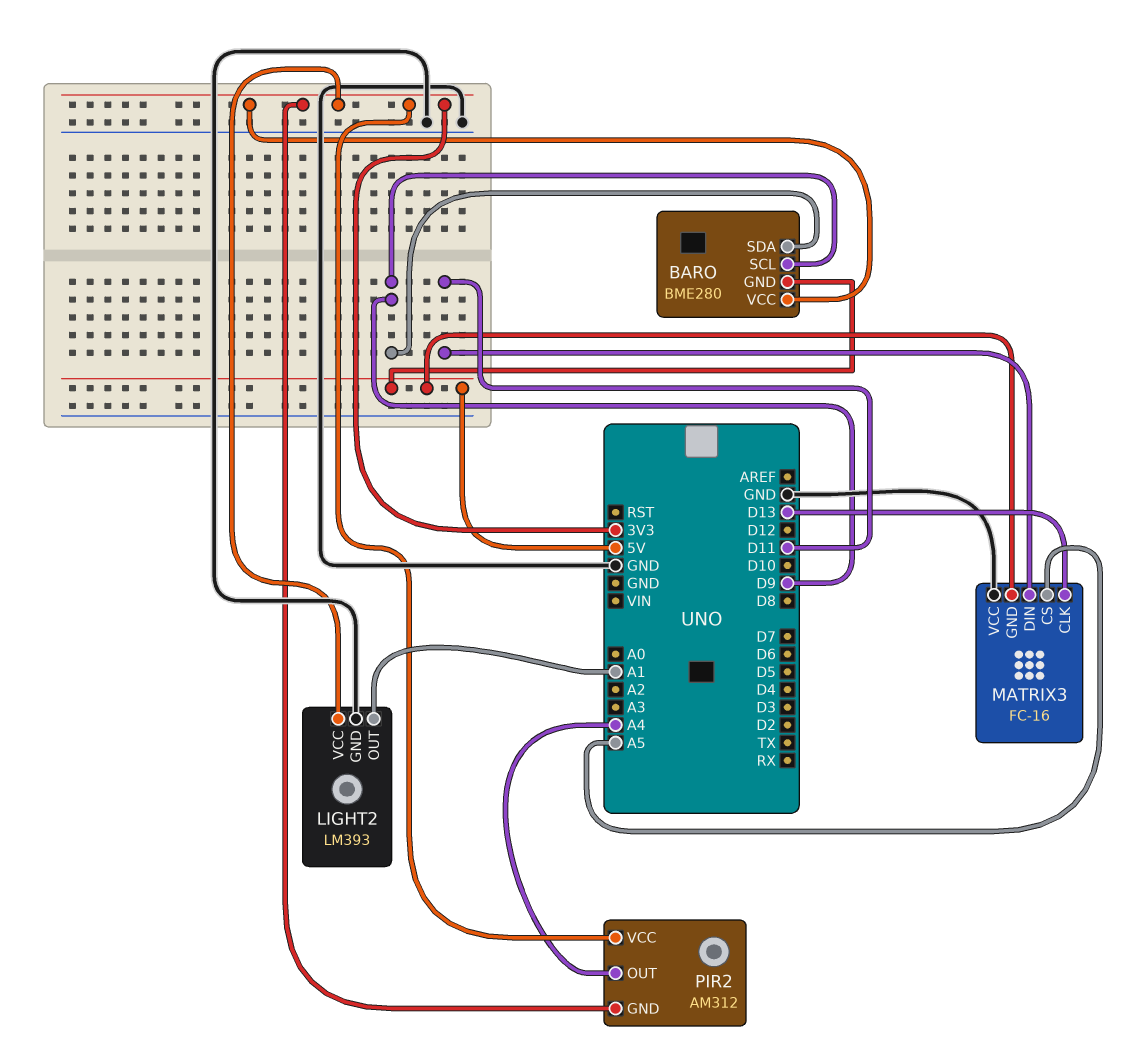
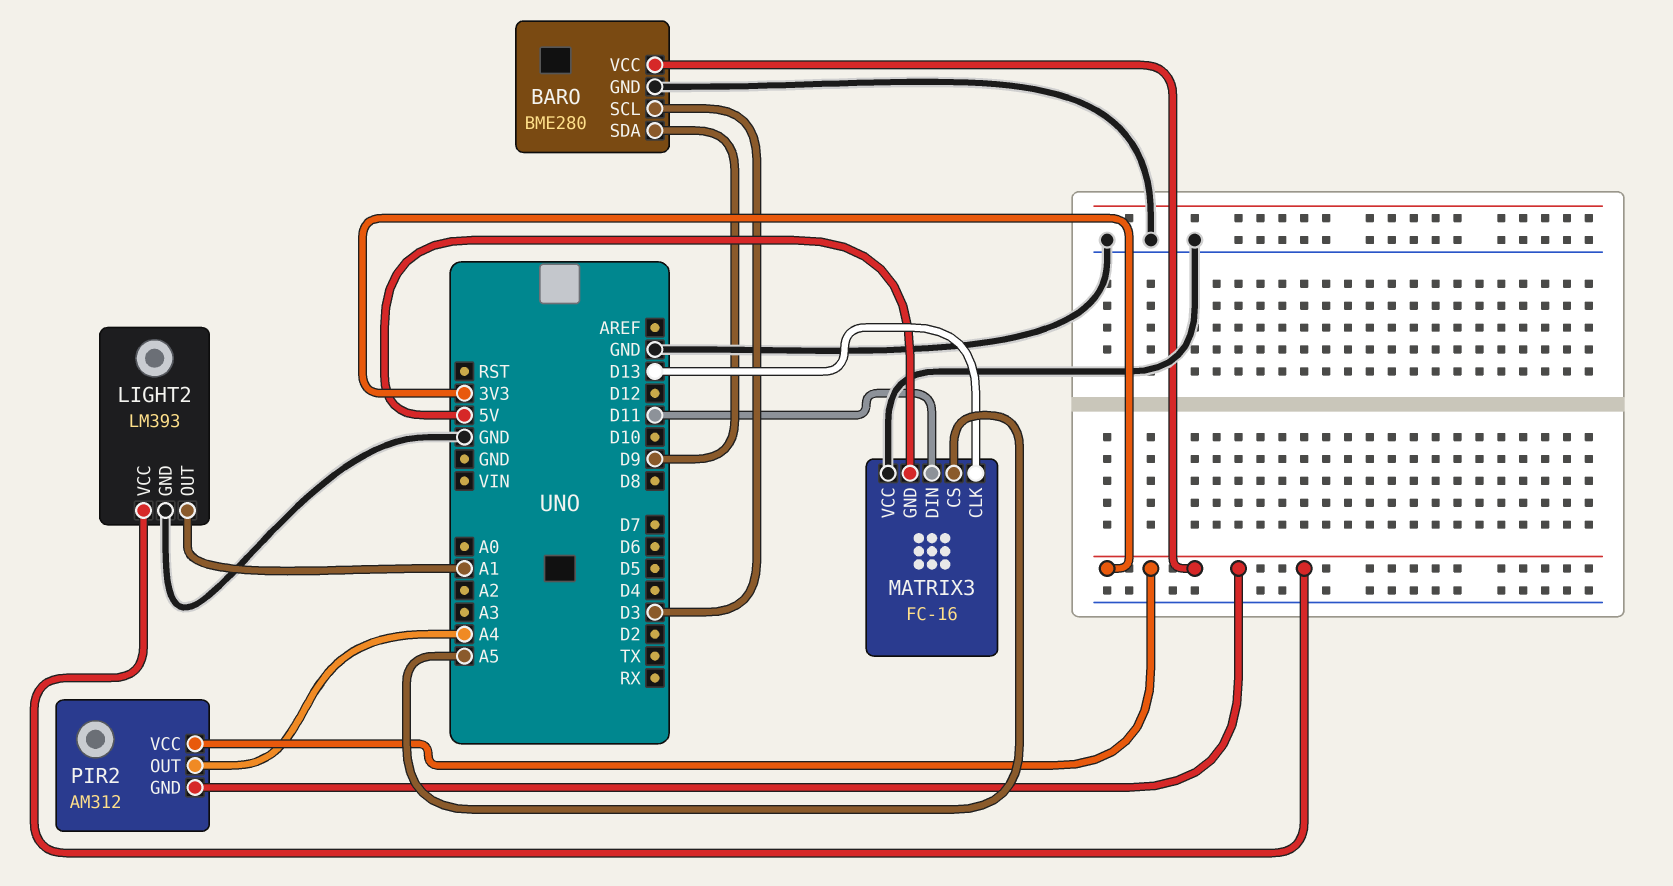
BARO pin GND: 5V -> GND
BARO pin SCL: D9 -> D3

